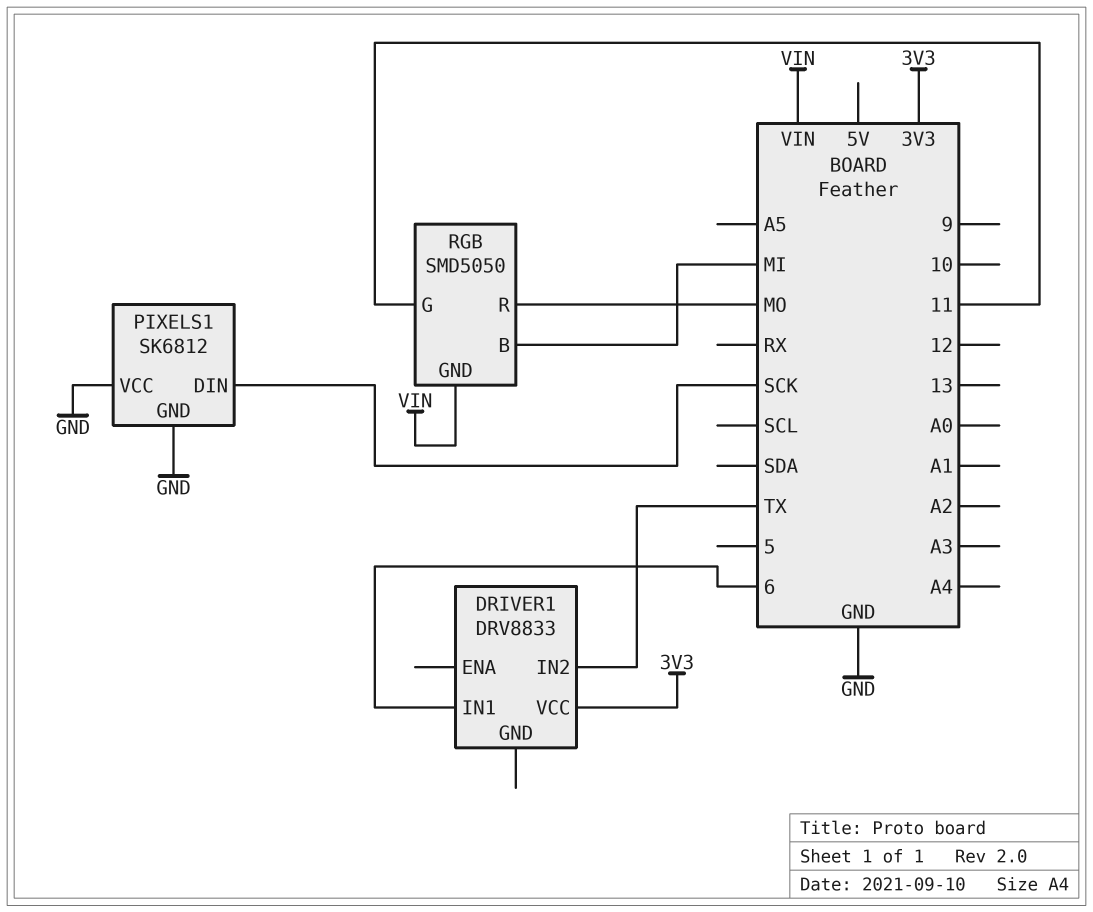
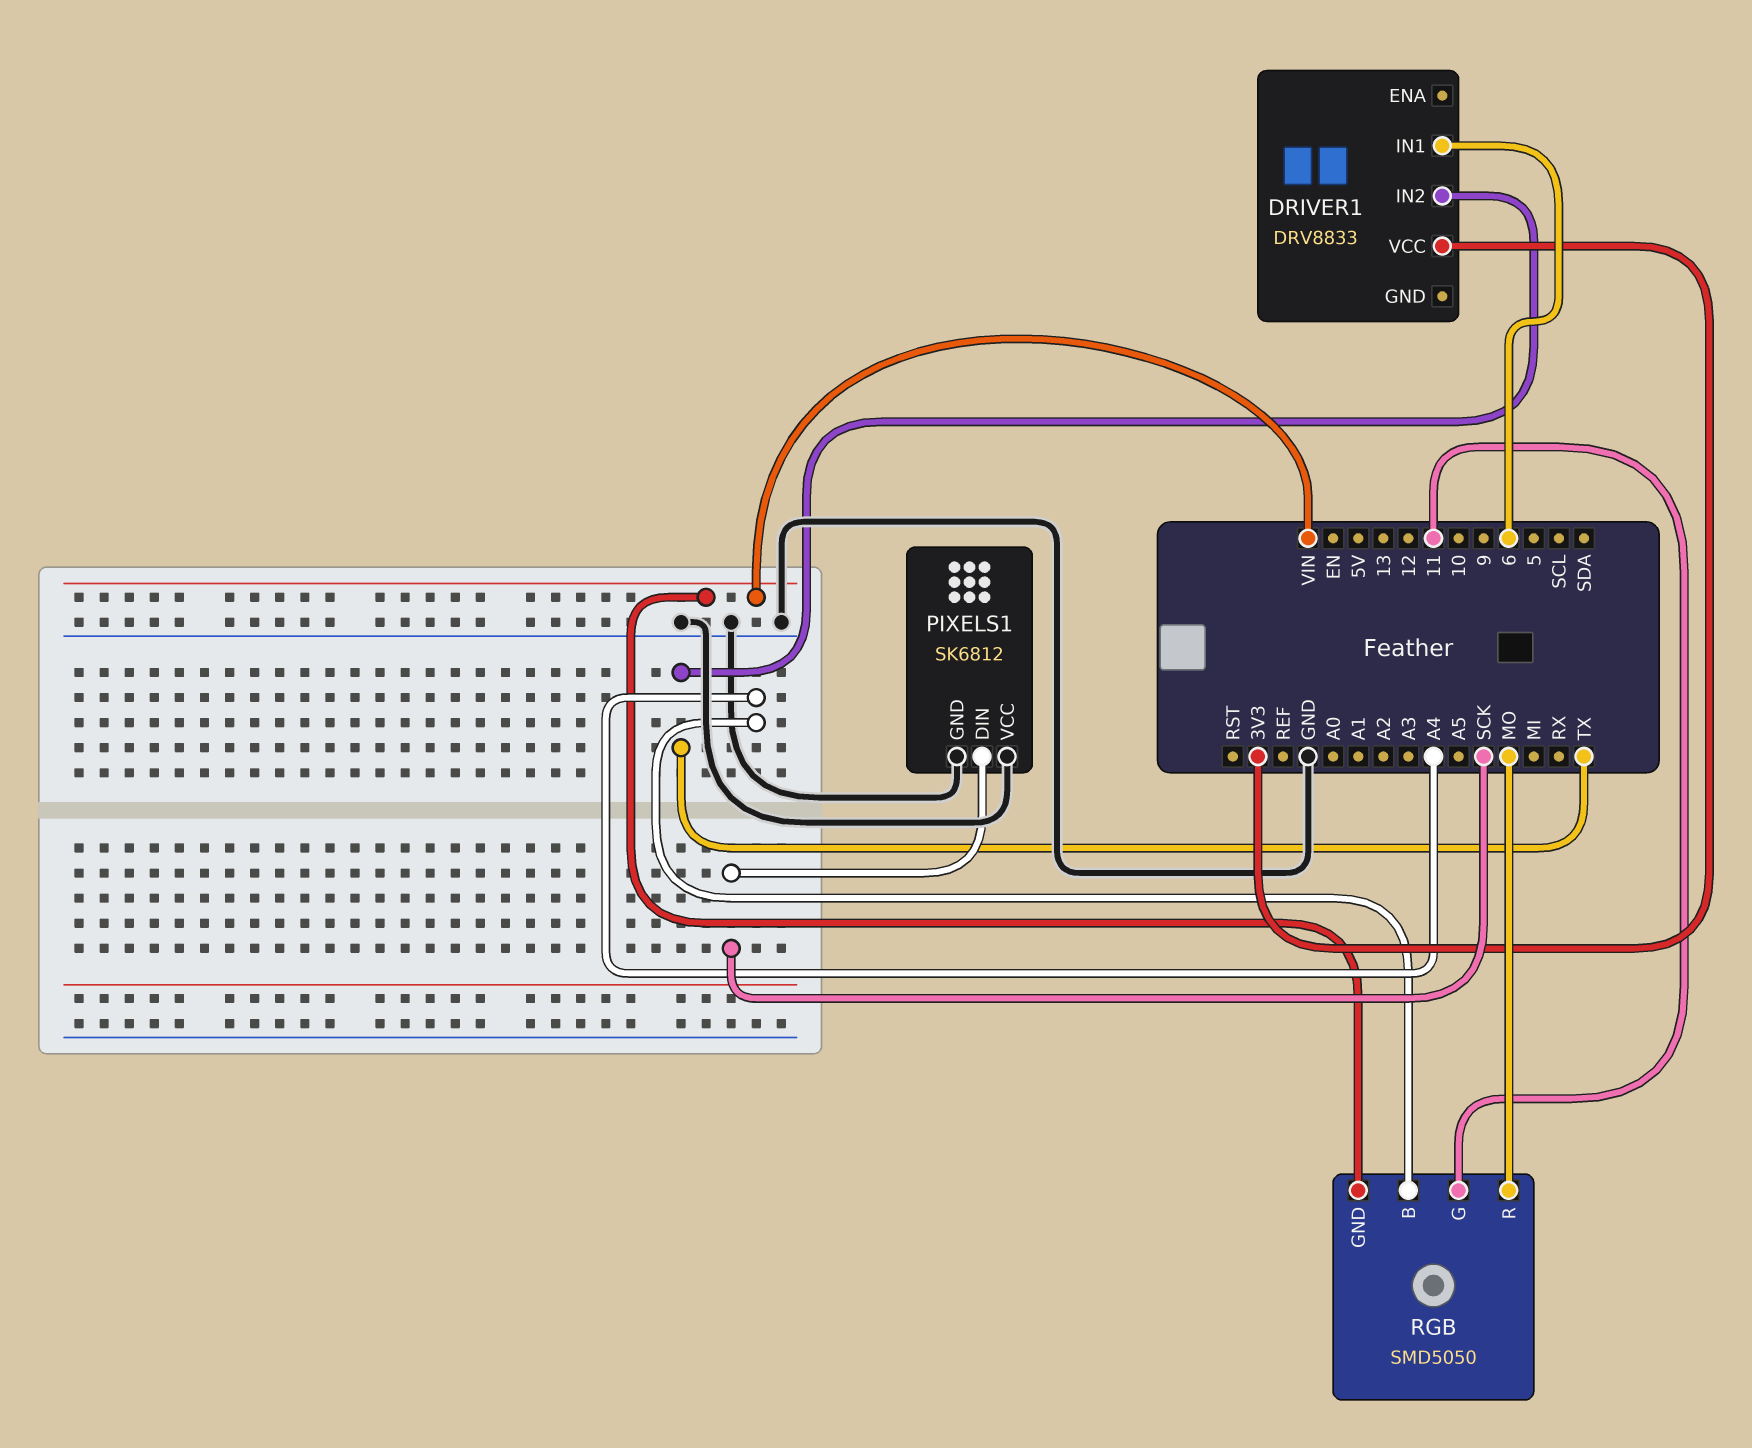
RGB pin B: MI -> A4

